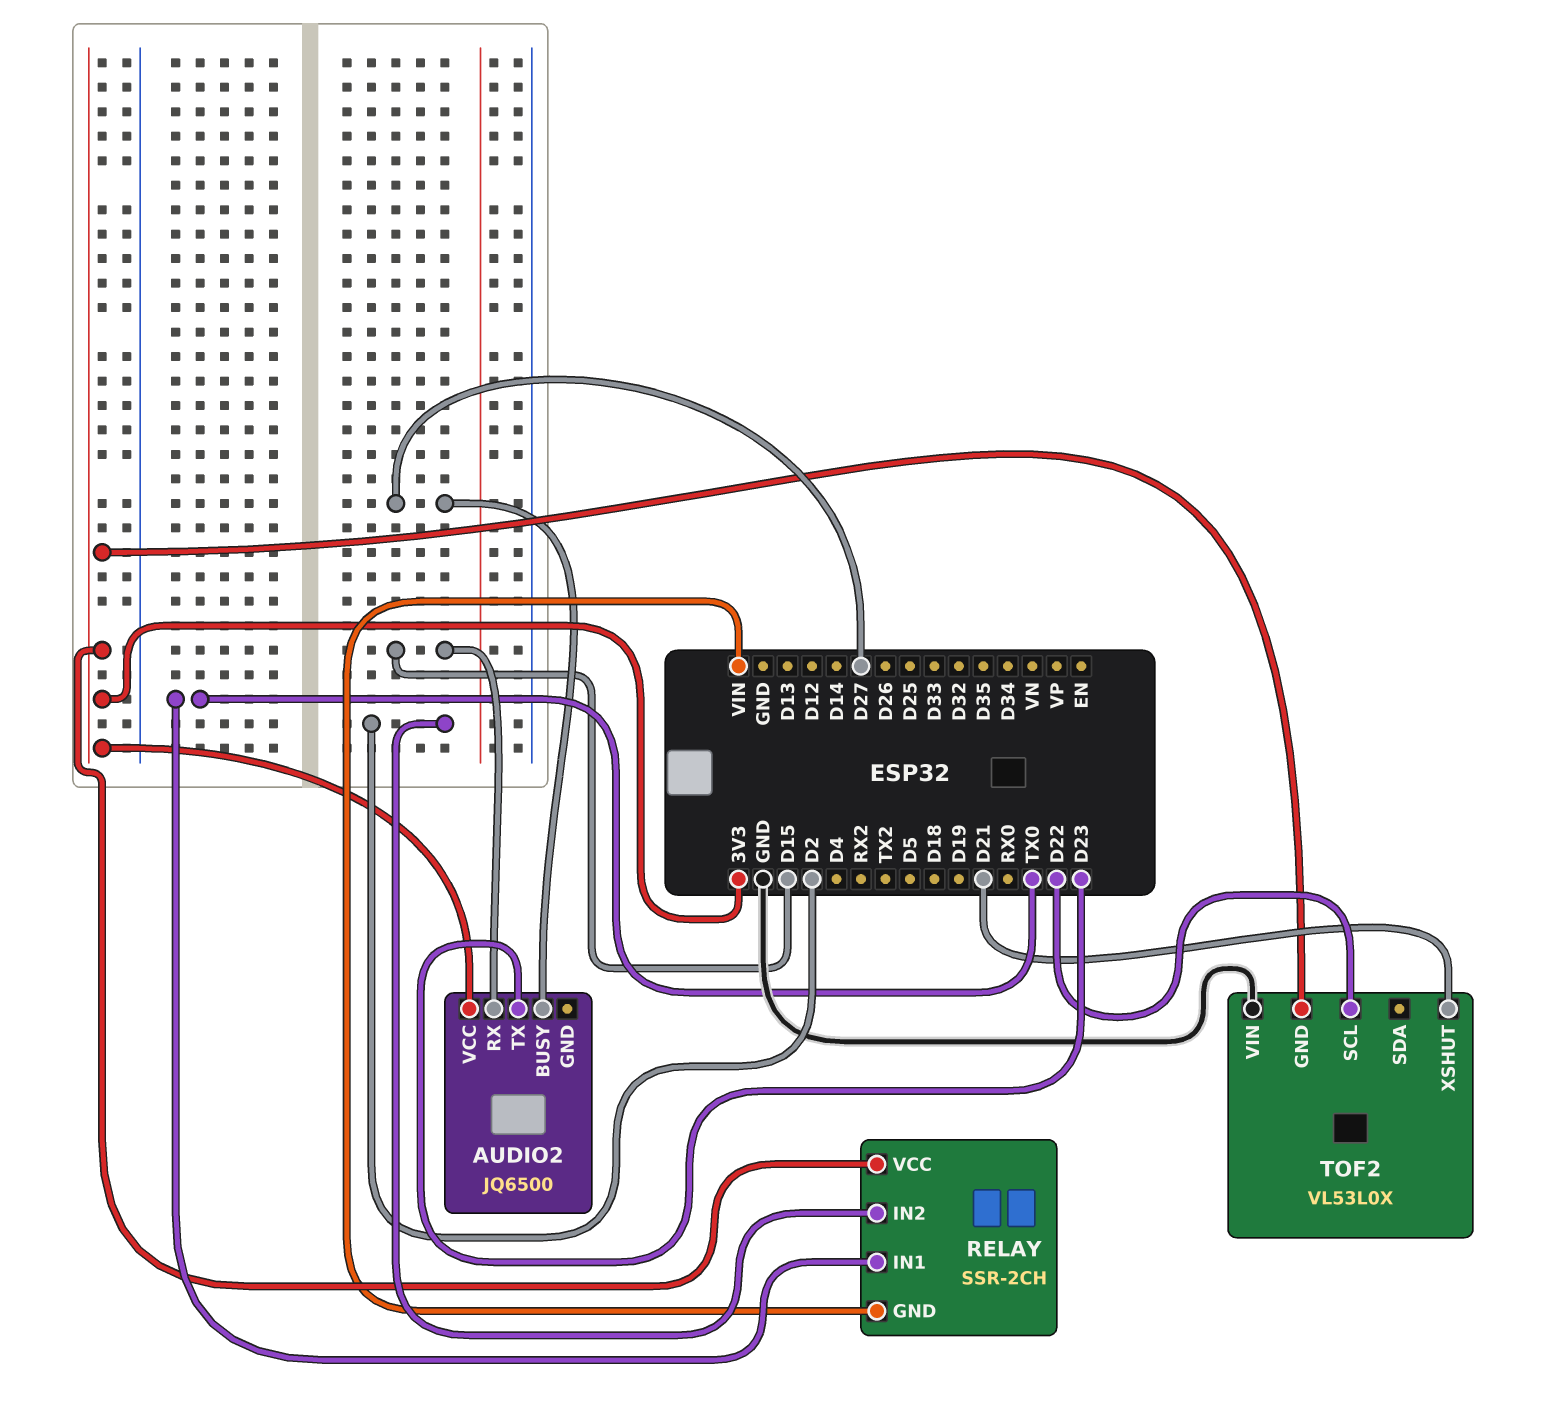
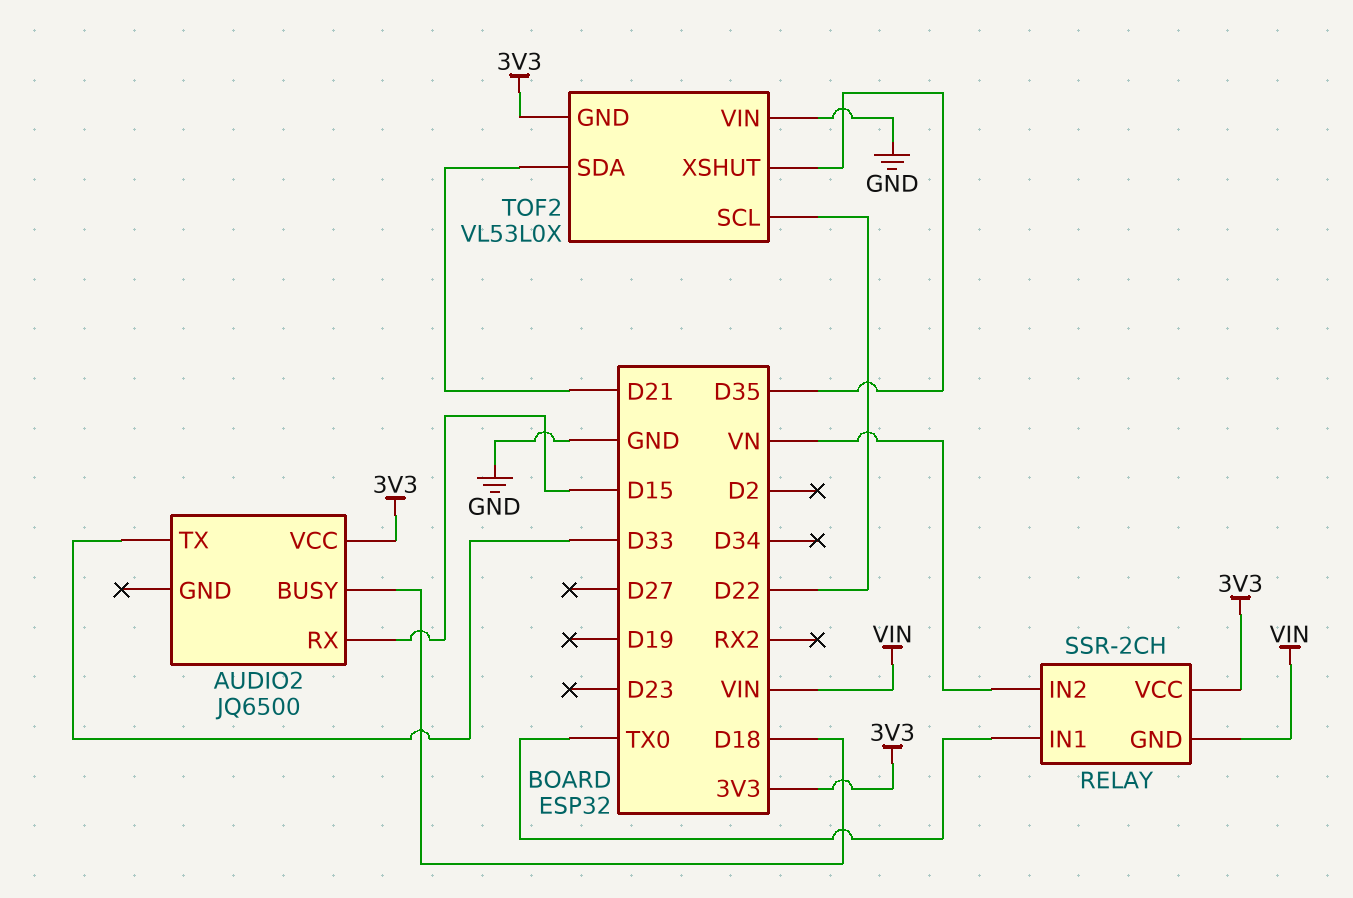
AUDIO2 pin BUSY: D27 -> D18
AUDIO2 pin TX: D23 -> D33
RELAY pin IN2: D2 -> VN
TOF2 pin SDA: none -> D21
TOF2 pin XSHUT: D21 -> D35

